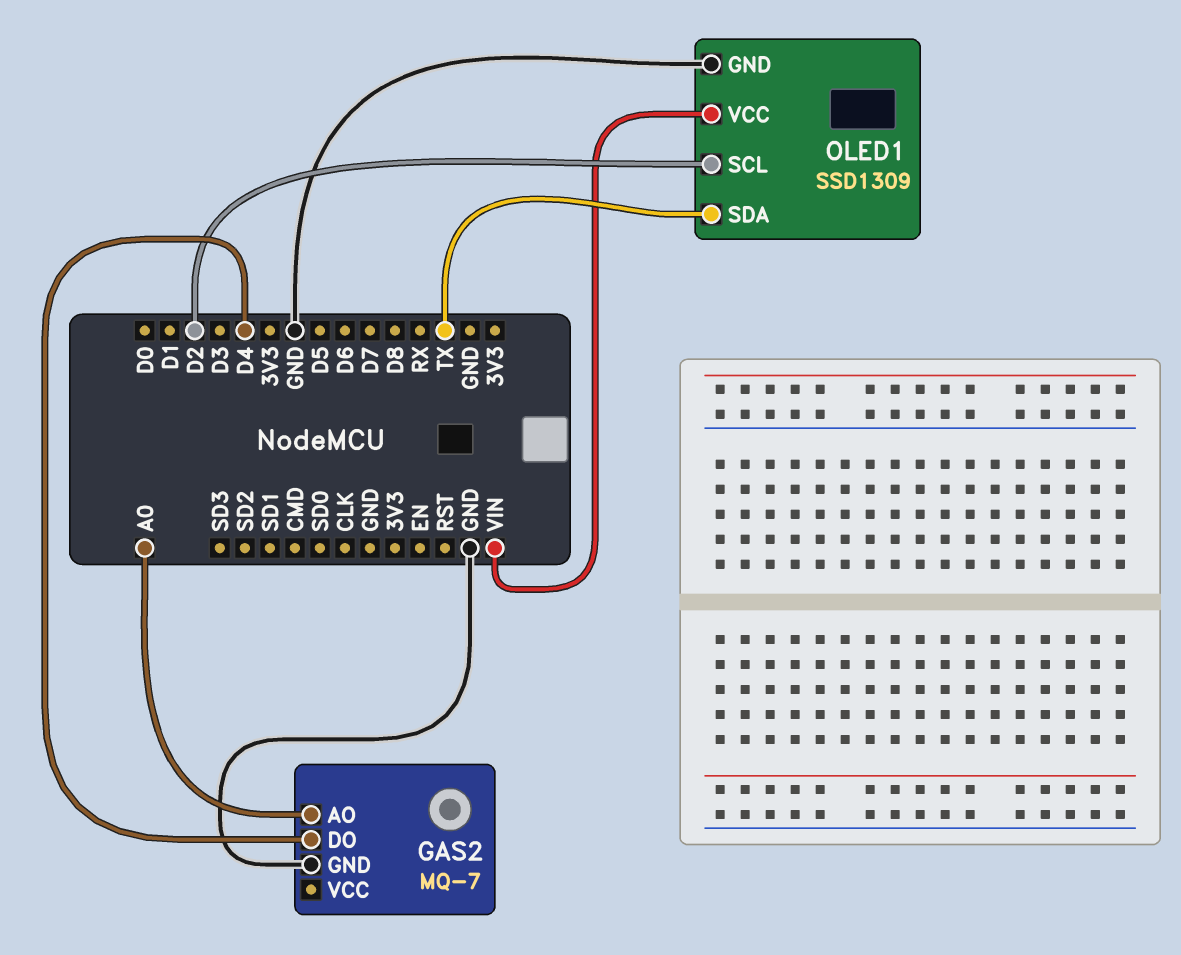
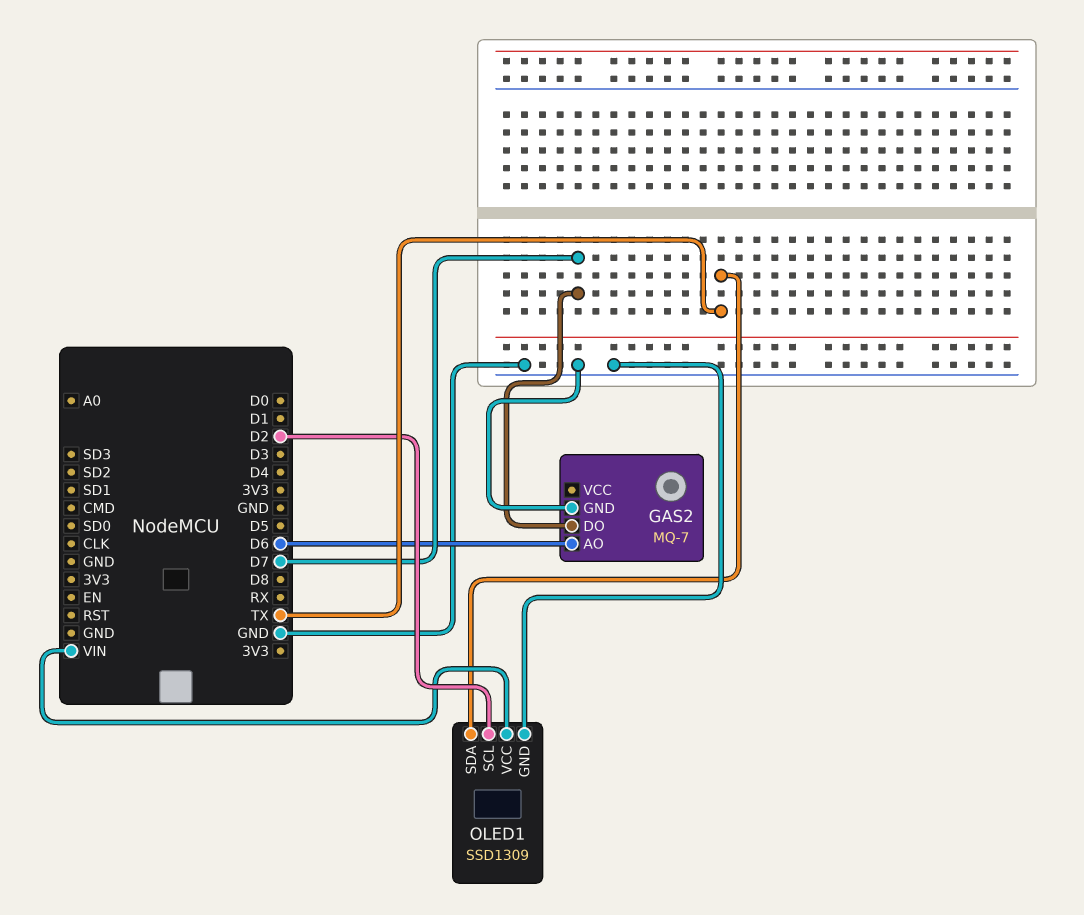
GAS2 pin AO: A0 -> D6
GAS2 pin DO: D4 -> D7

